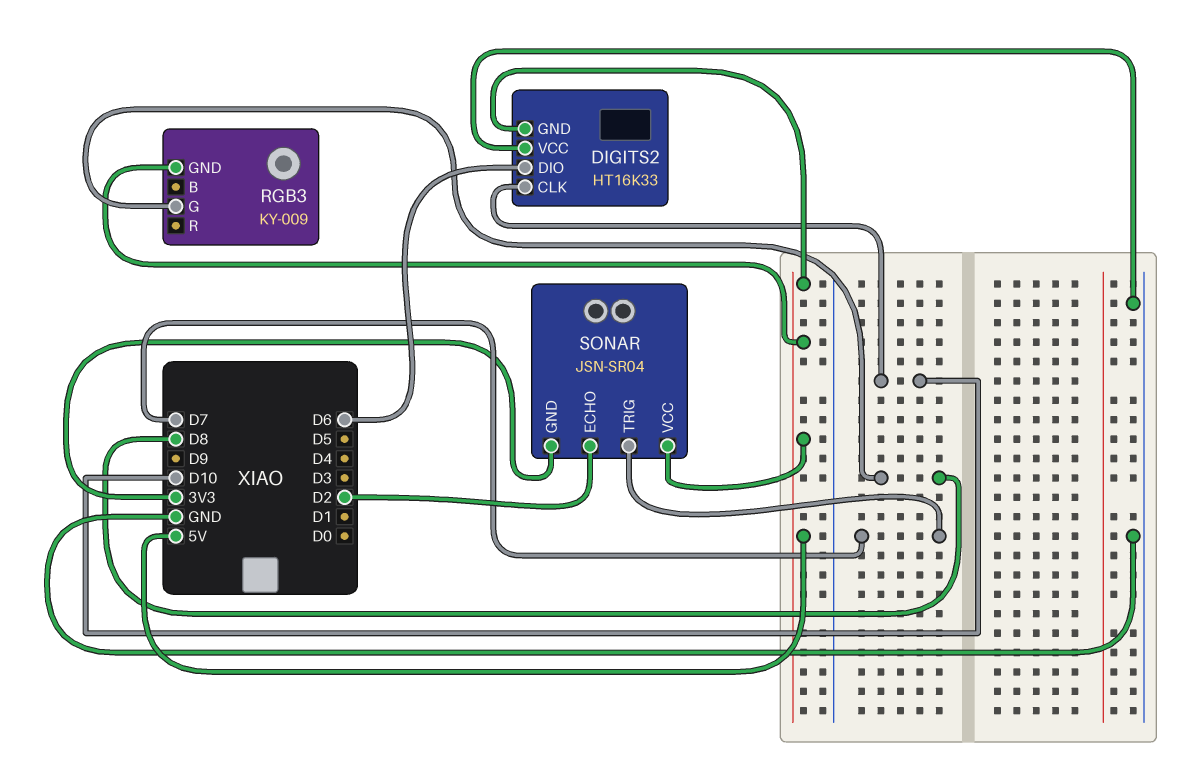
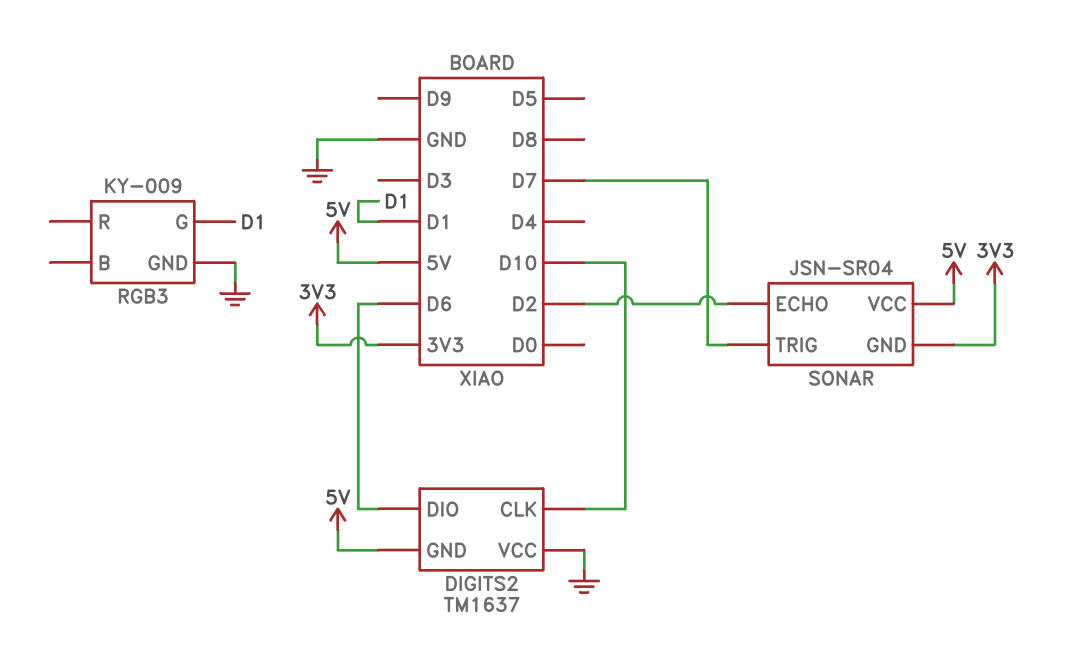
DIGITS2: HT16K33 -> TM1637
RGB3 pin G: D8 -> D1
RGB3 pin GND: 5V -> GND

